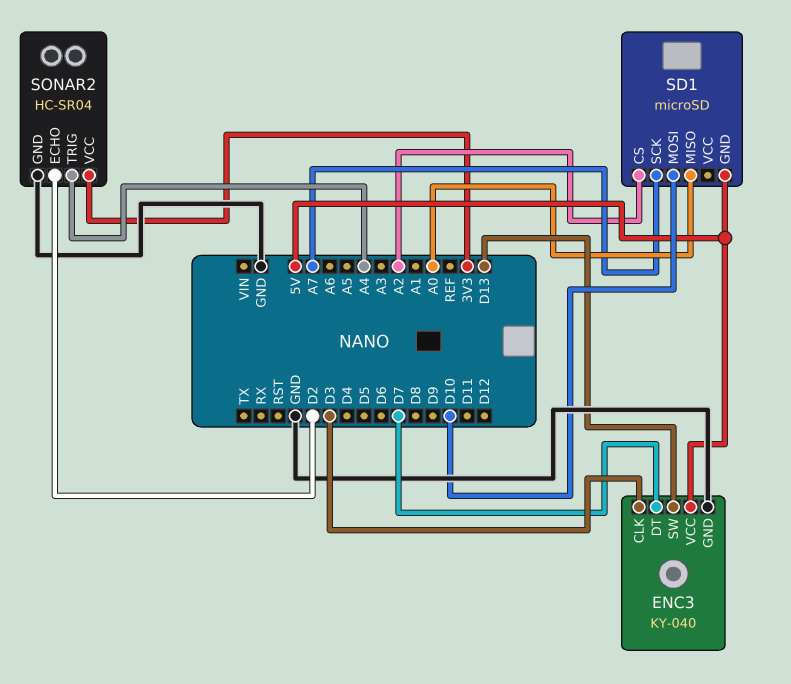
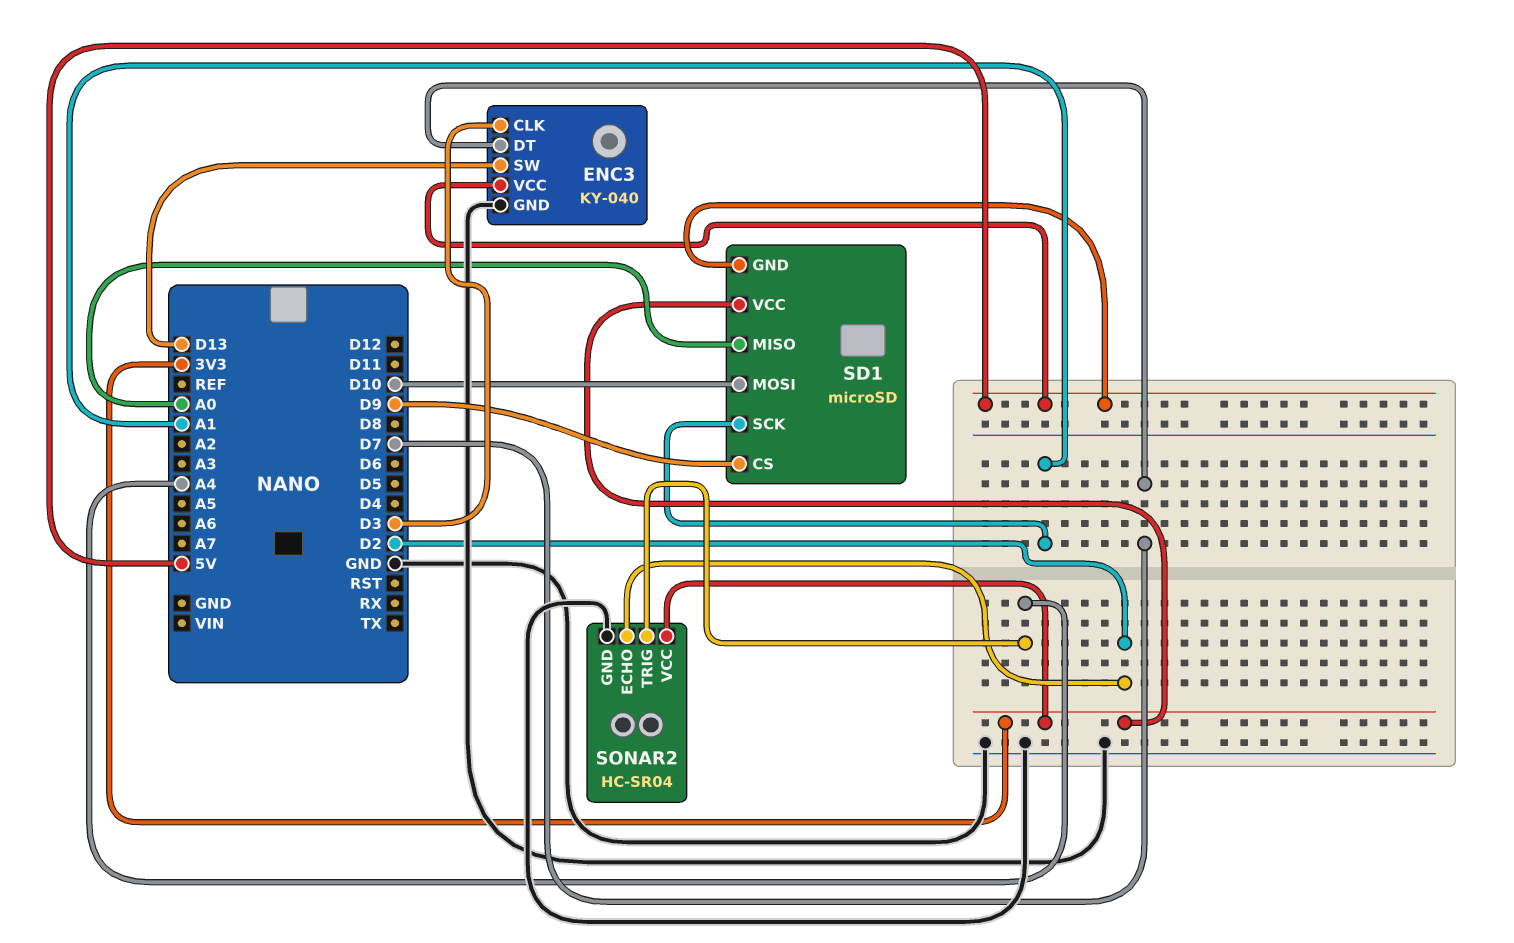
SD1 pin CS: A2 -> D9
SD1 pin SCK: A7 -> A1
SD1 pin VCC: none -> 3V3

